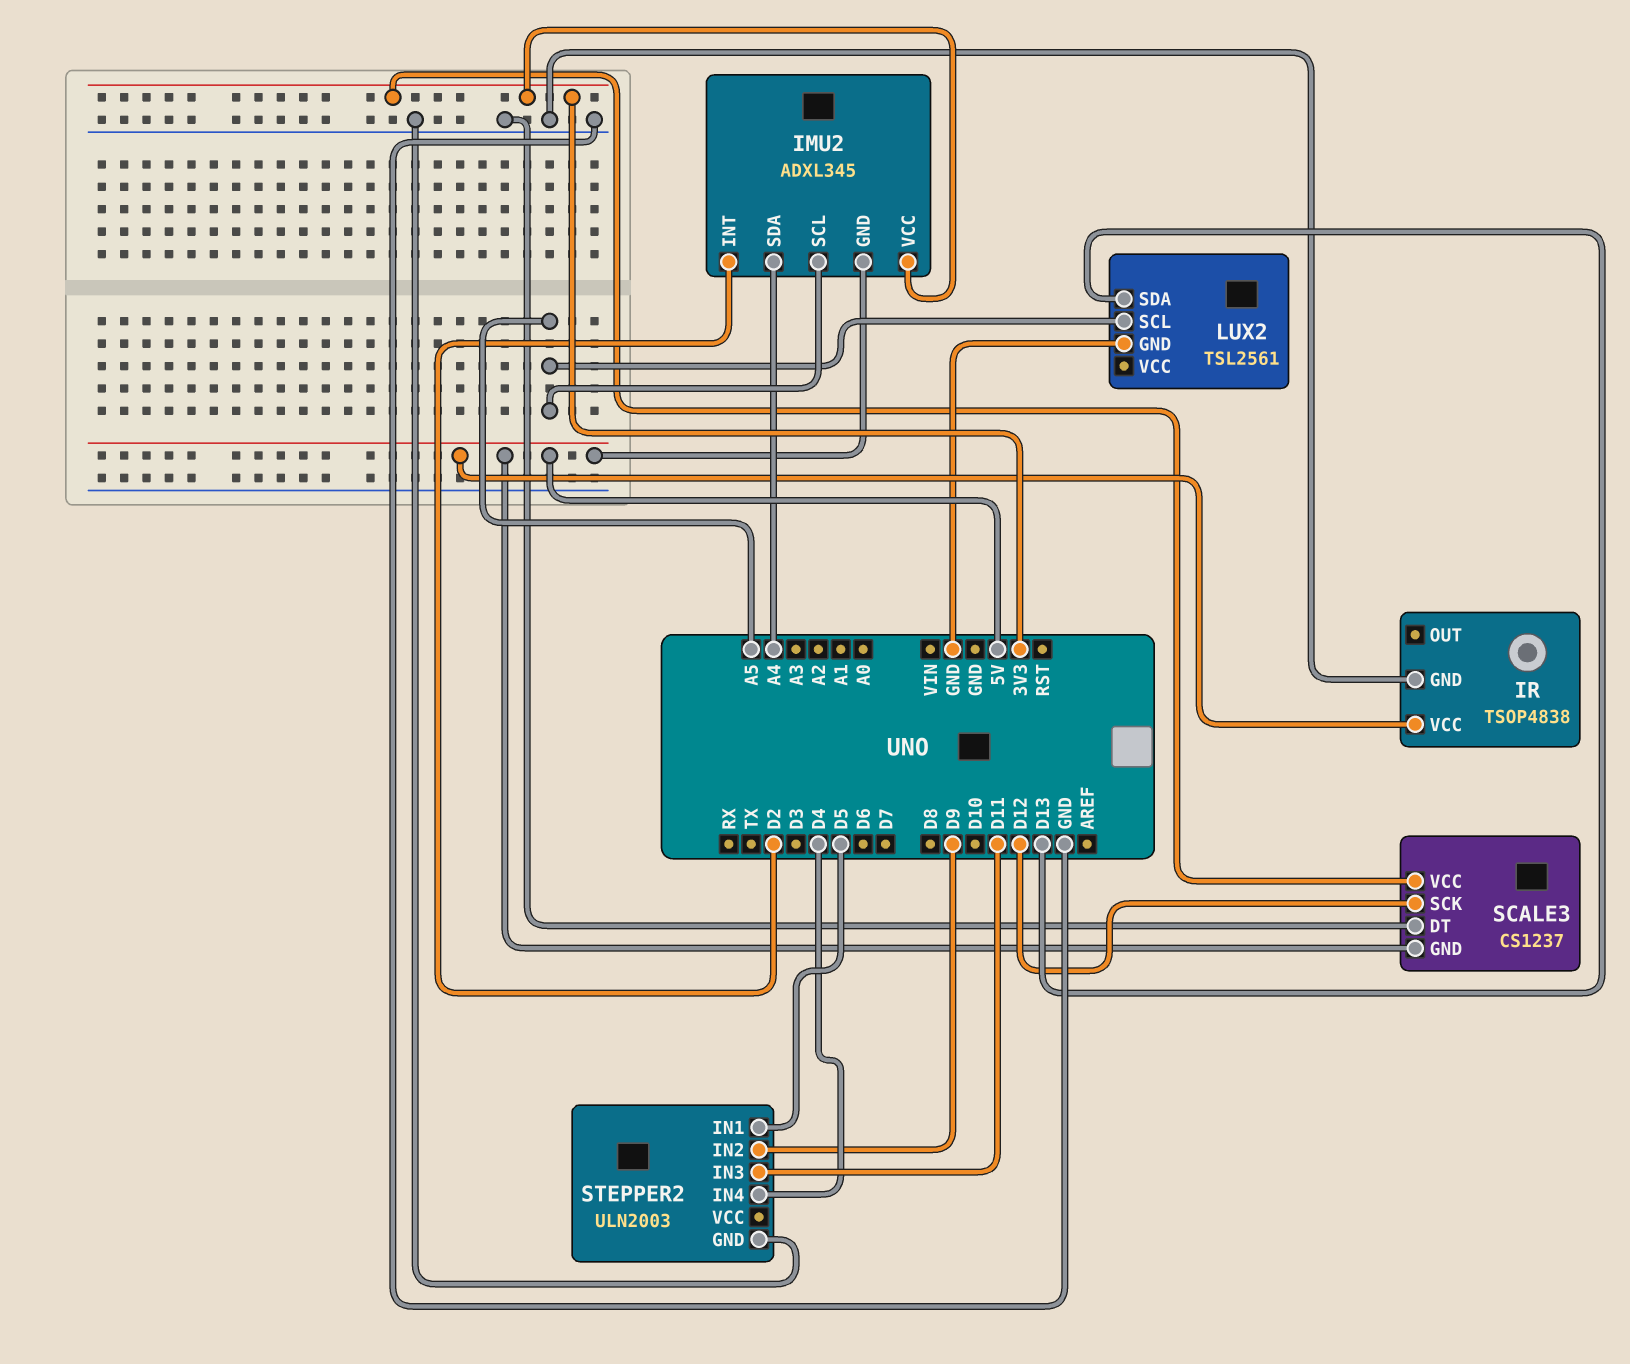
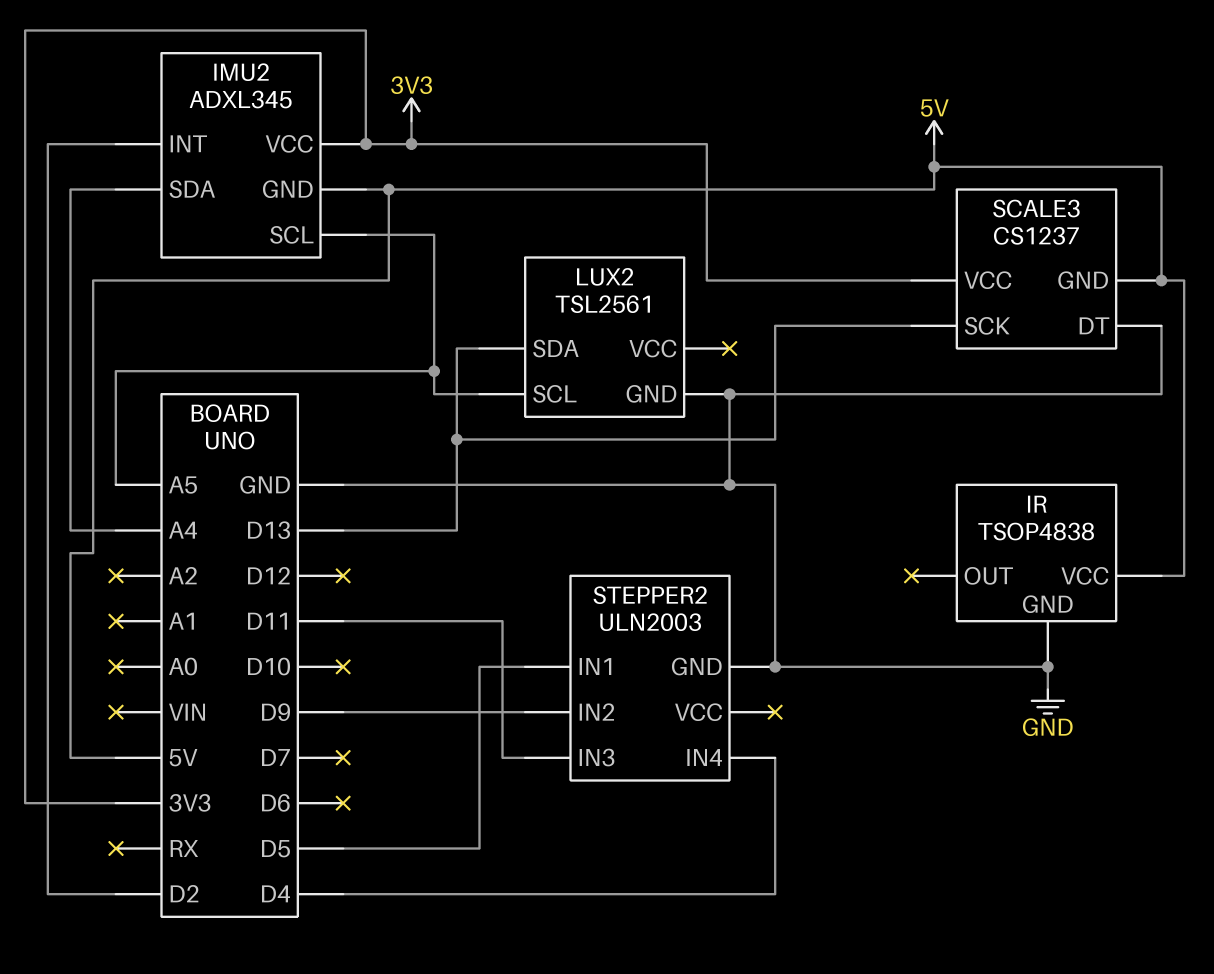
SCALE3 pin SCK: D12 -> D13

